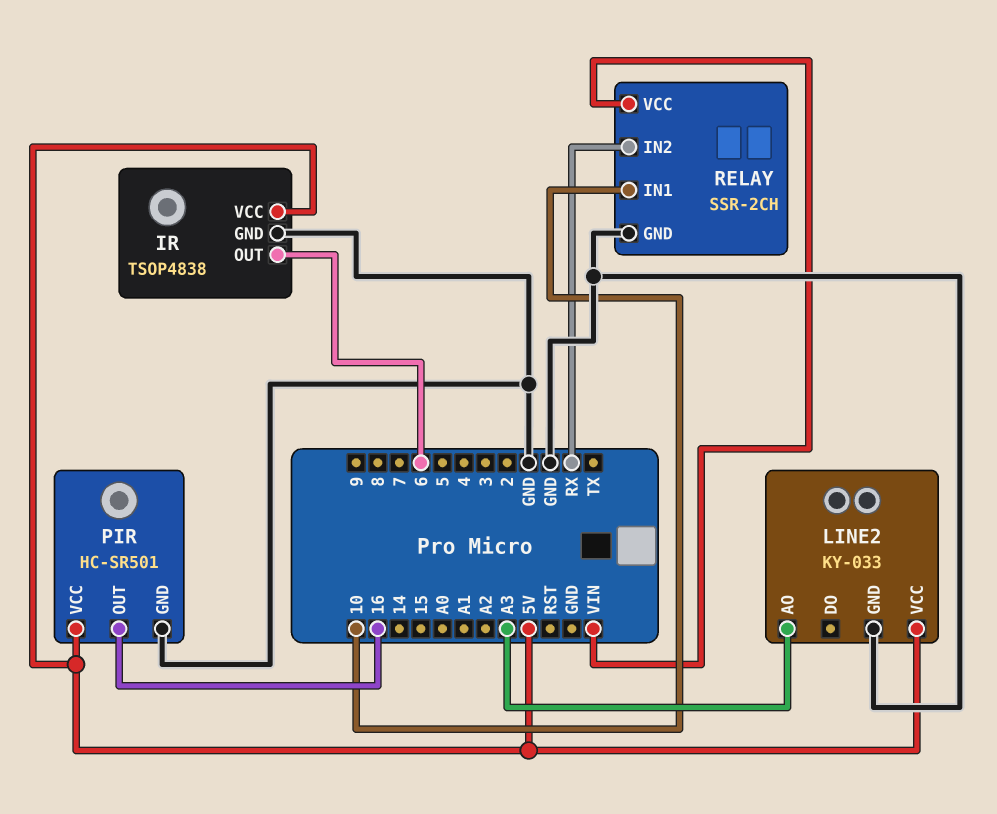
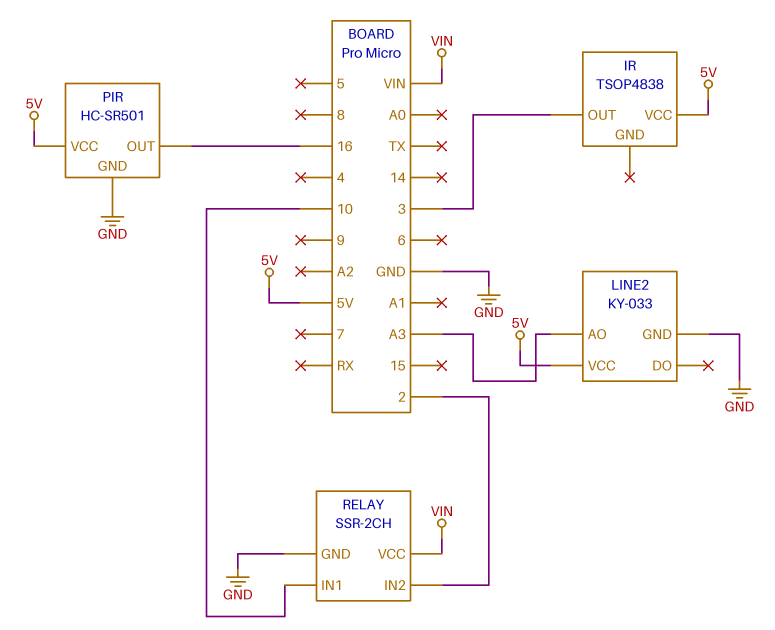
IR pin GND: GND -> none
IR pin OUT: 6 -> 3
RELAY pin IN2: RX -> 2

